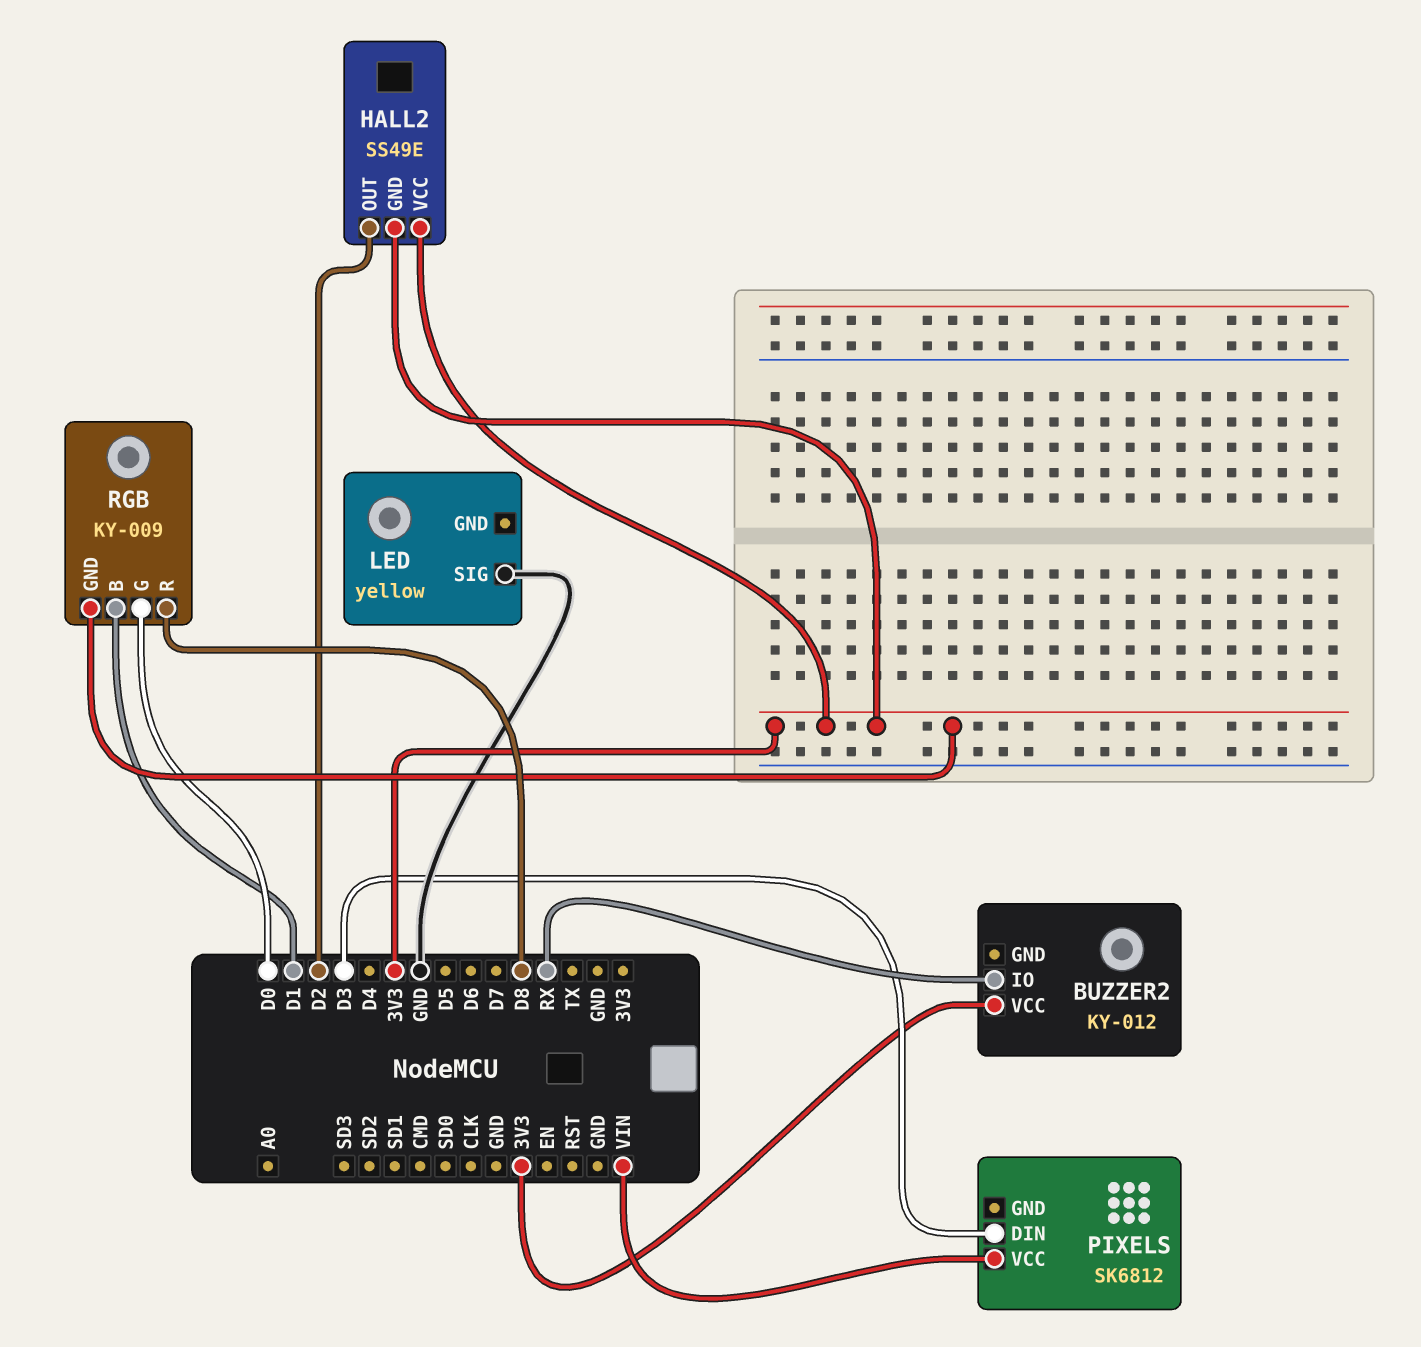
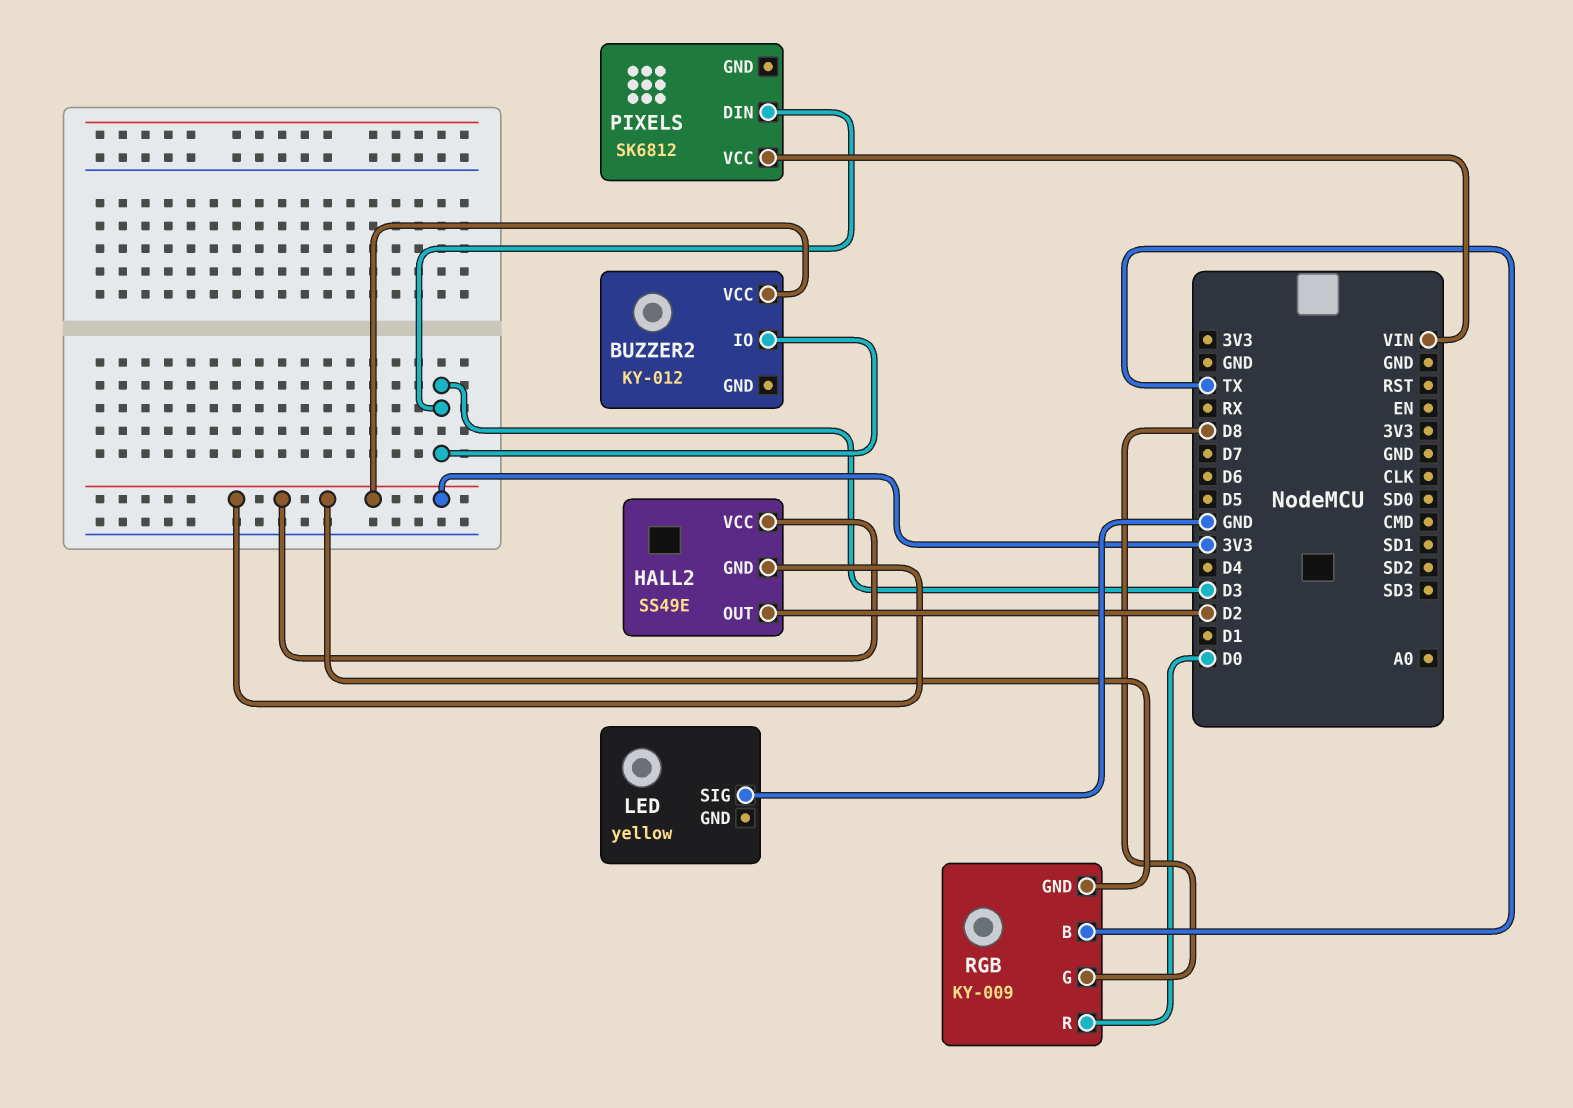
BUZZER2 pin IO: RX -> D3
RGB pin B: D1 -> TX
RGB pin G: D0 -> D8
RGB pin R: D8 -> D0

